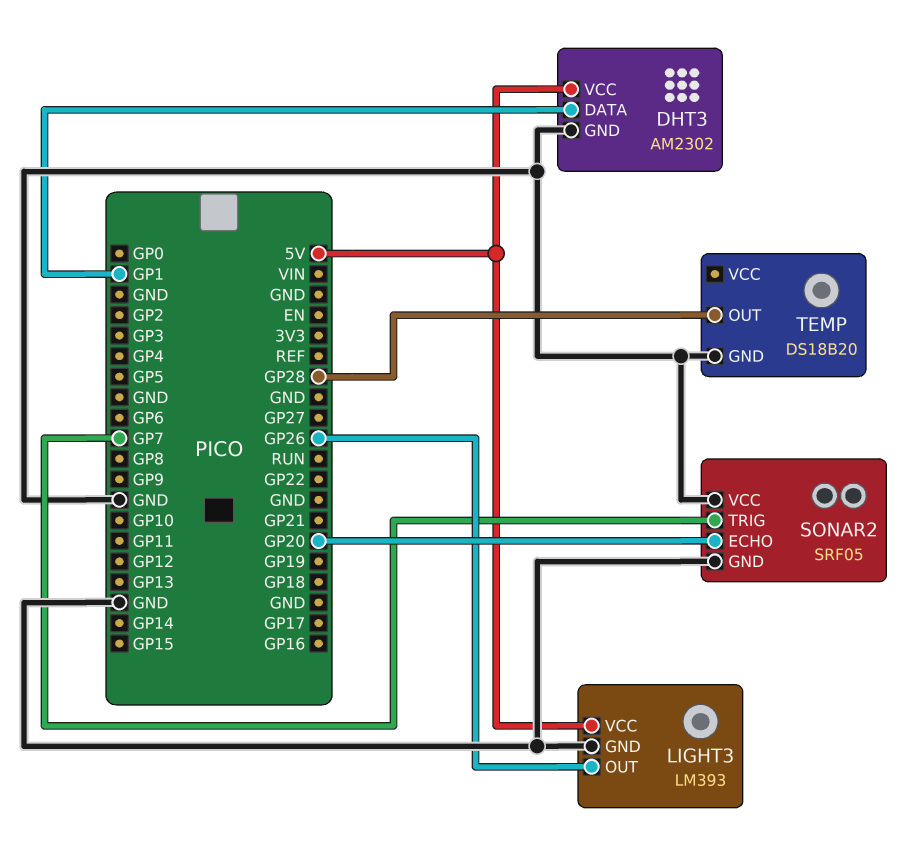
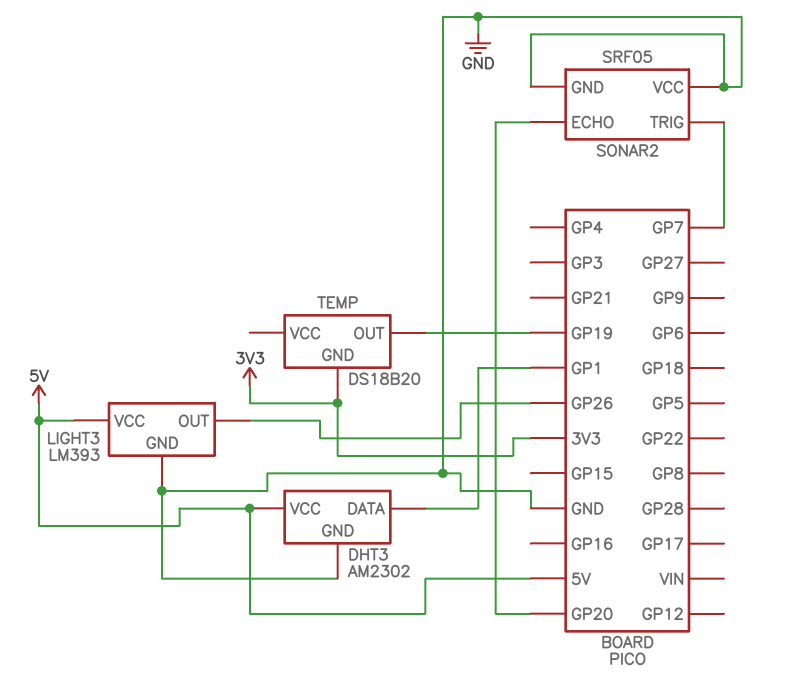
TEMP pin GND: GND -> 3V3
TEMP pin OUT: GP28 -> GP19

